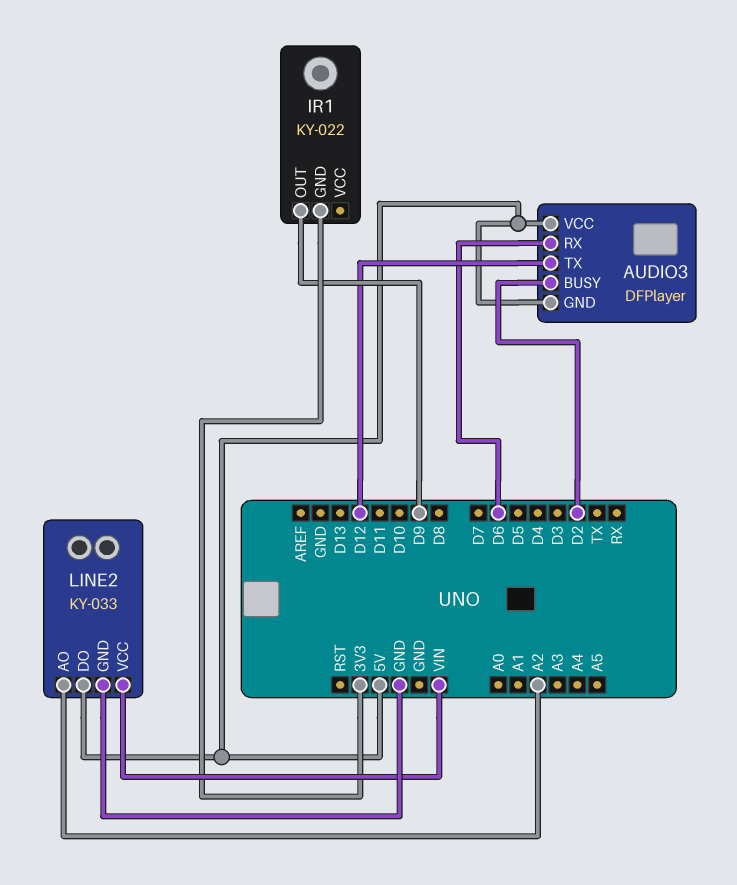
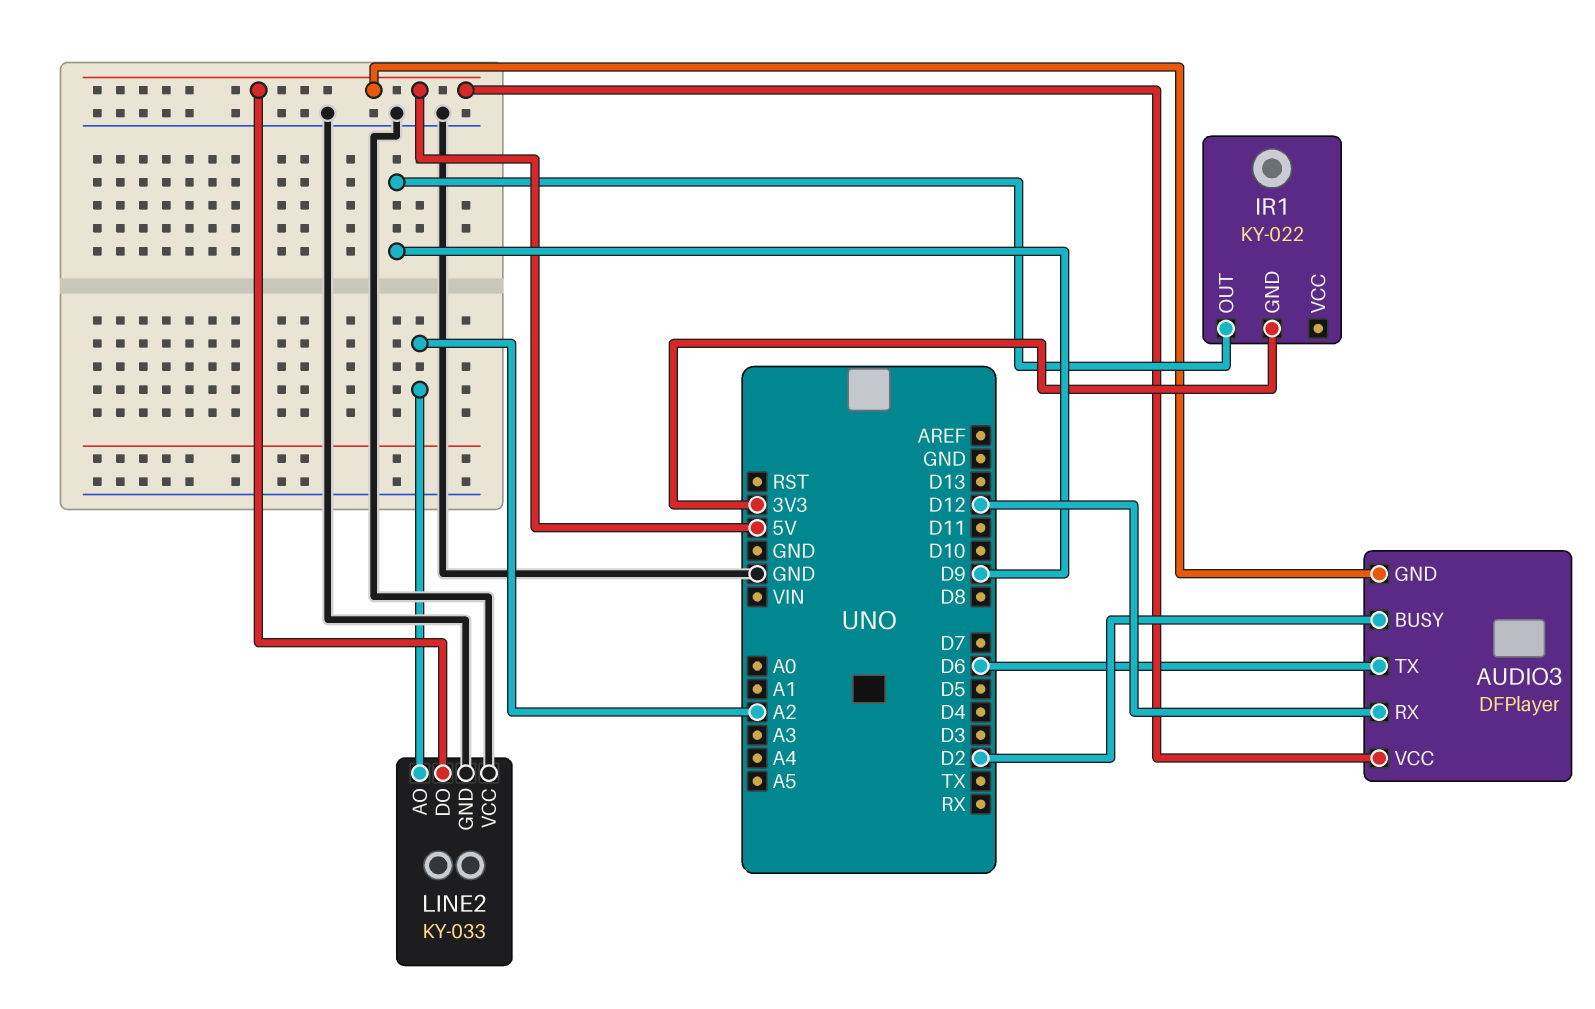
AUDIO3 pin RX: D6 -> D12
AUDIO3 pin TX: D12 -> D6
LINE2 pin VCC: VIN -> GND

